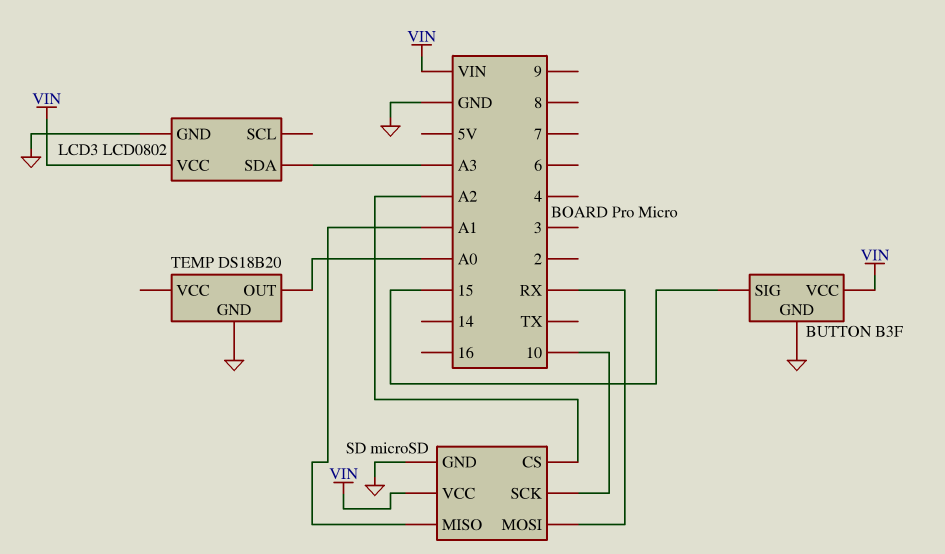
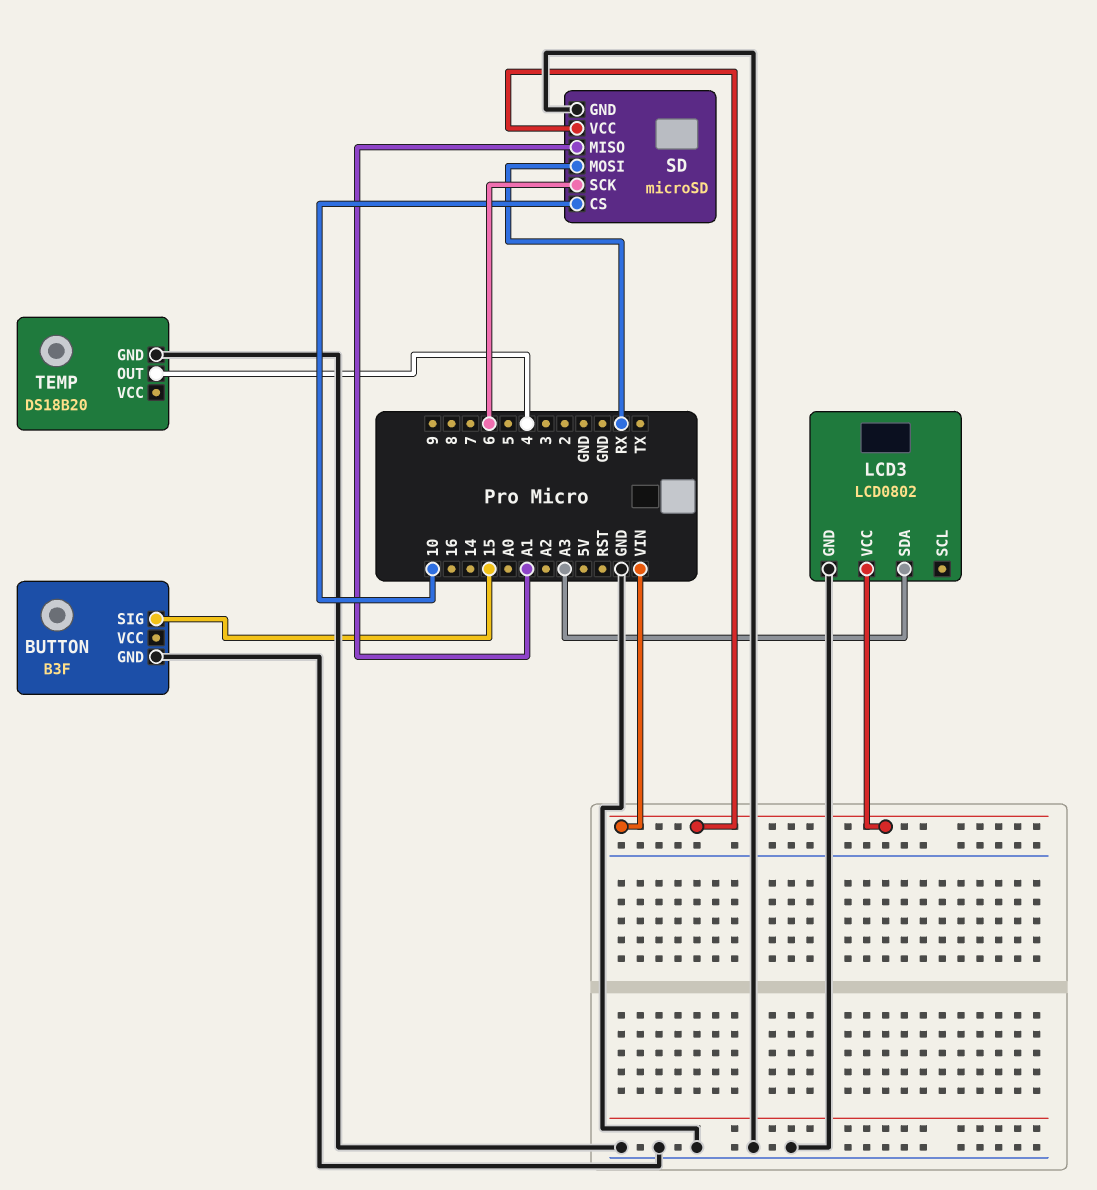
BUTTON pin VCC: VIN -> none
SD pin CS: A2 -> 10
SD pin SCK: 10 -> 6
TEMP pin OUT: A0 -> 4

